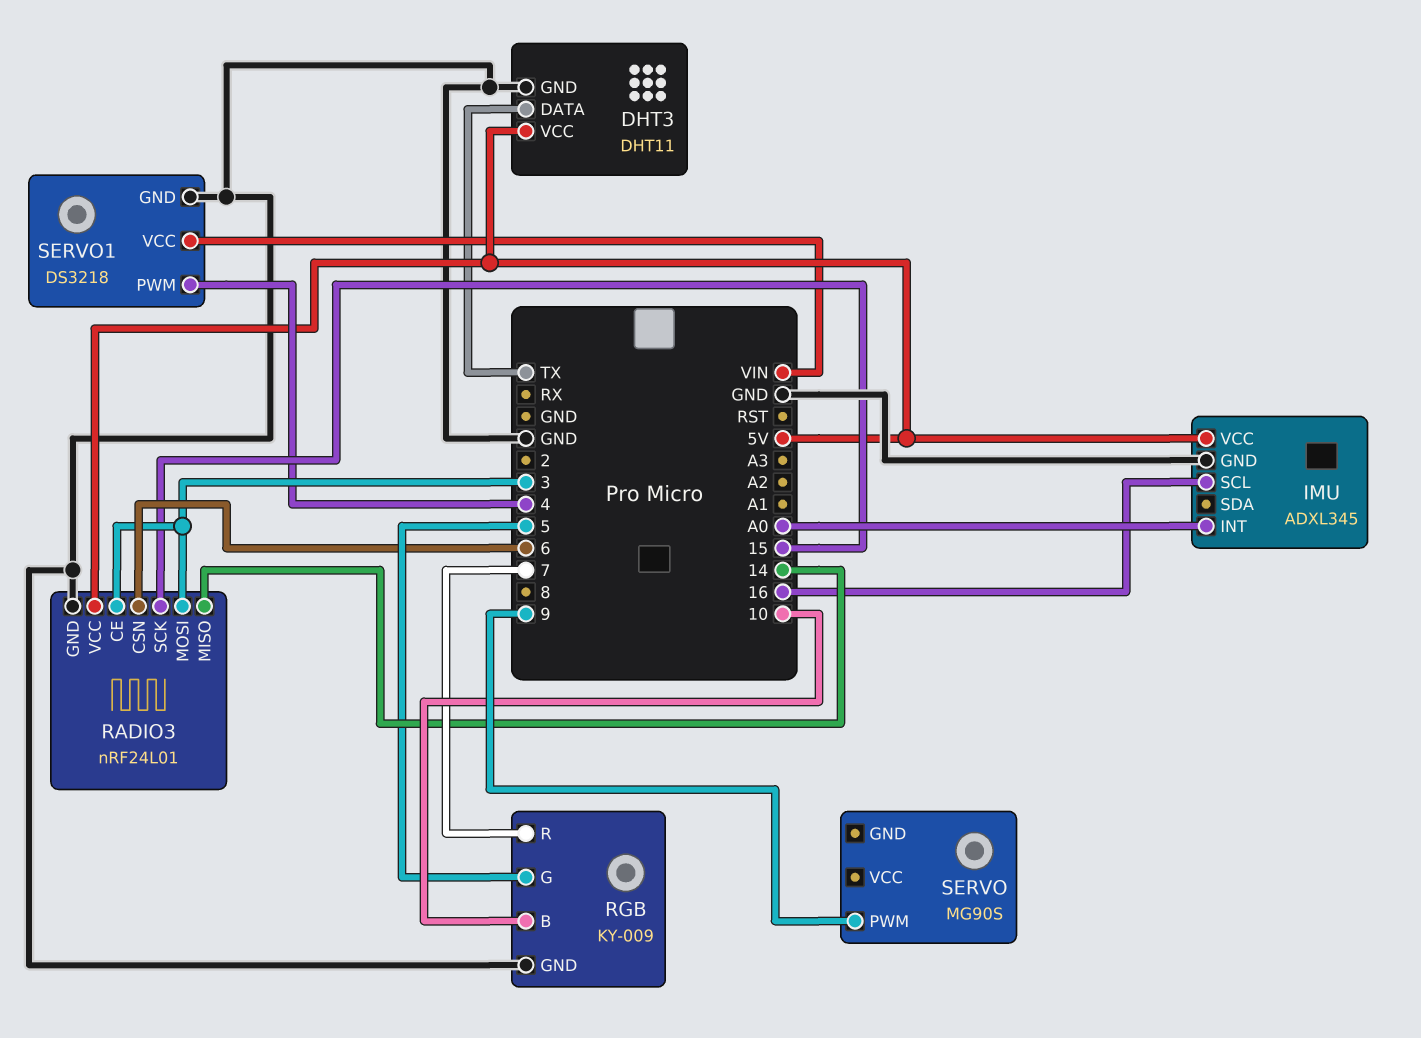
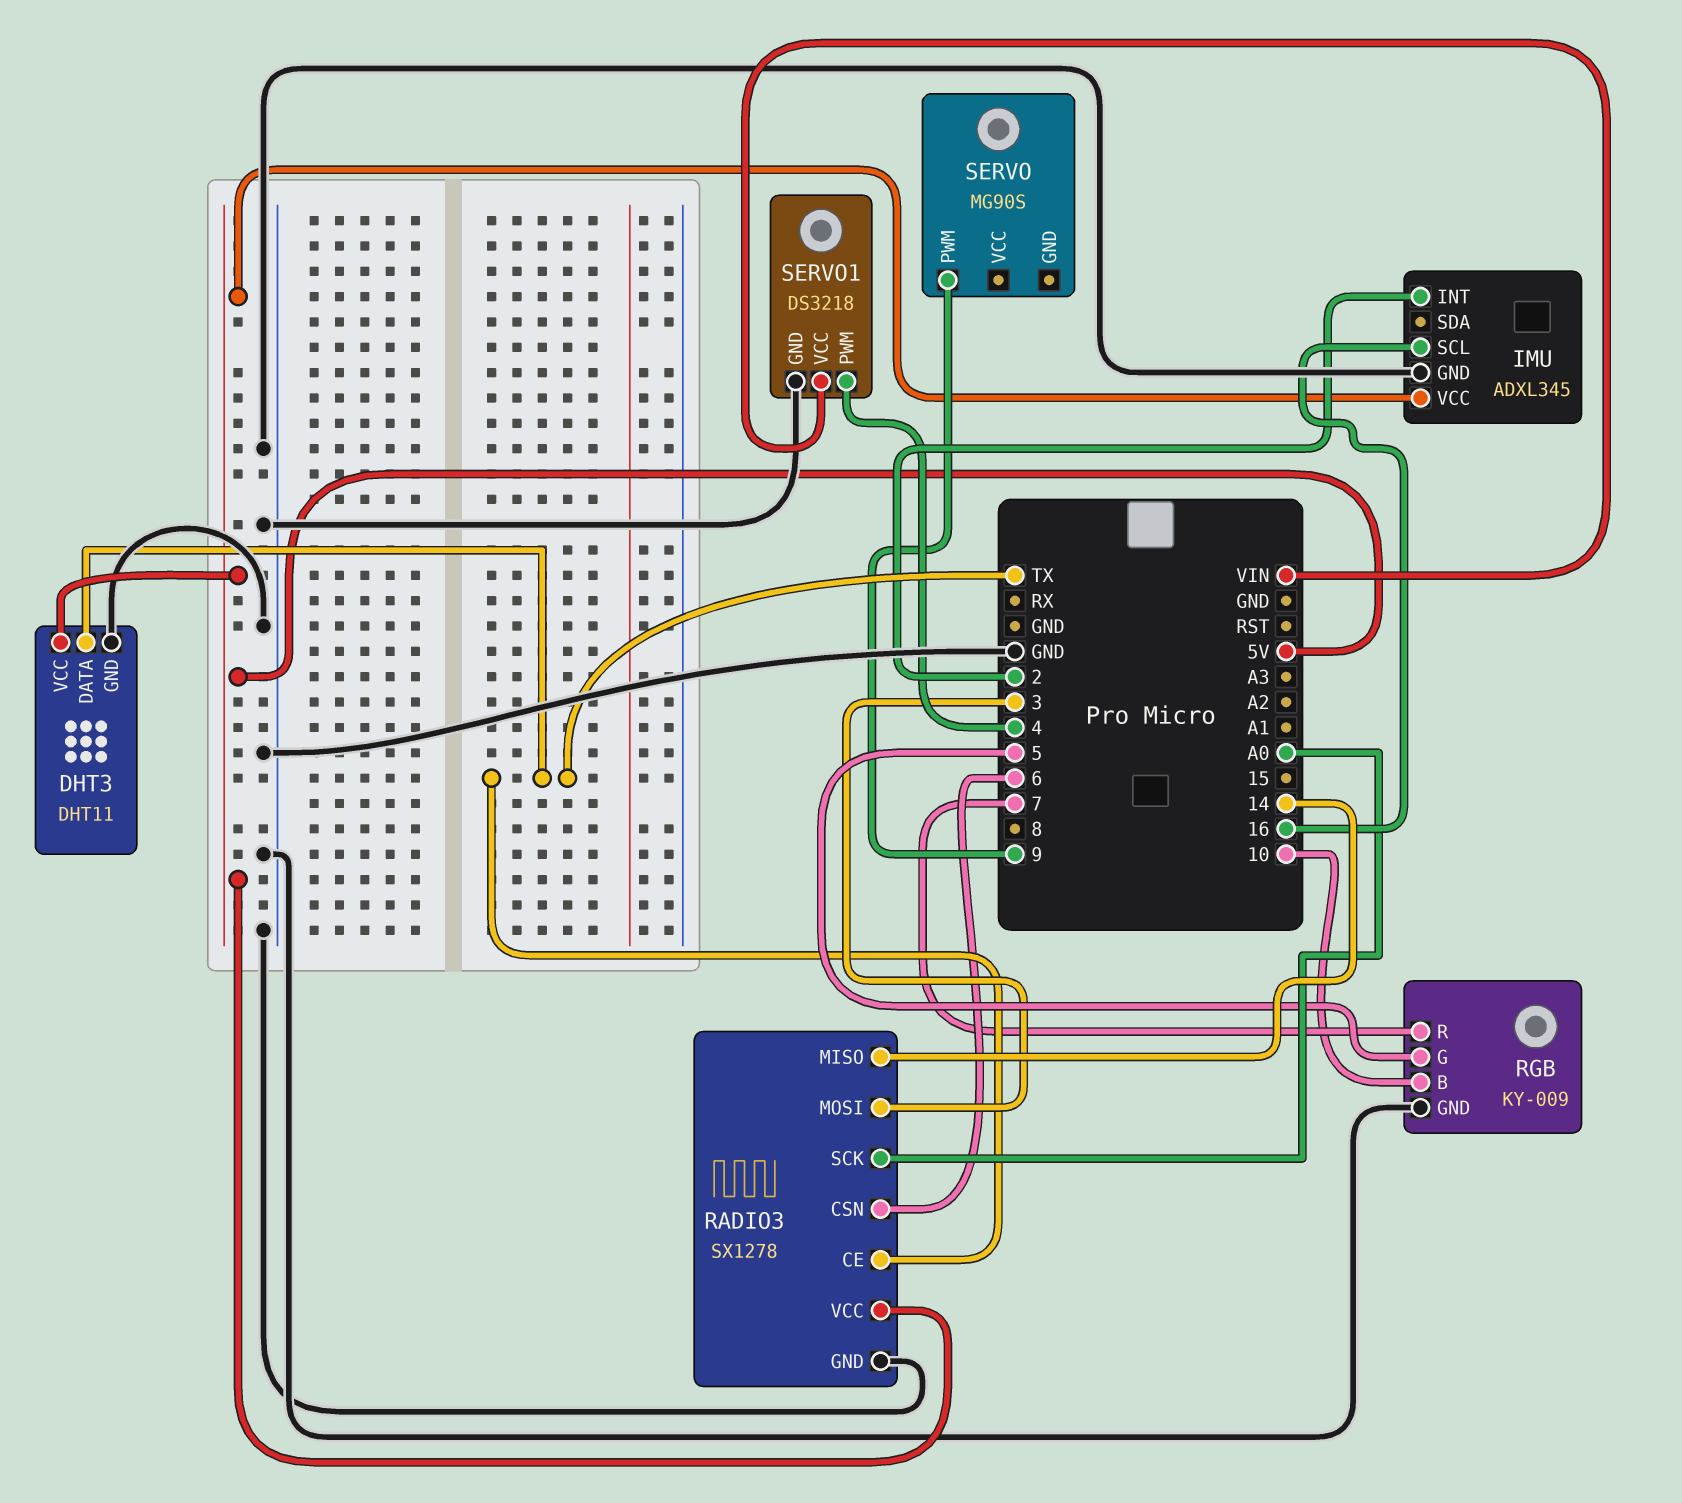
IMU pin INT: A0 -> 2
RADIO3: nRF24L01 -> SX1278
RADIO3 pin CE: 3 -> TX
RADIO3 pin SCK: 15 -> A0

